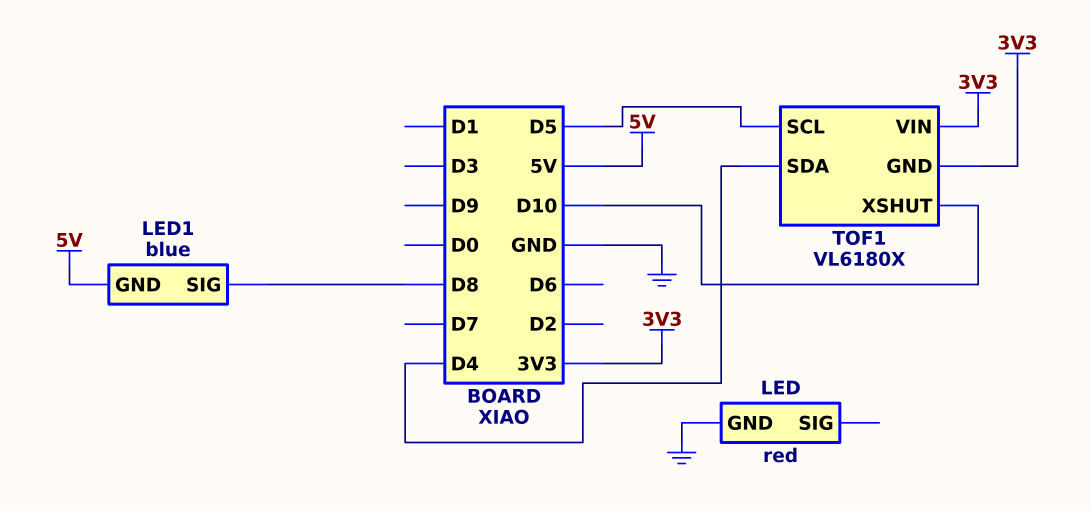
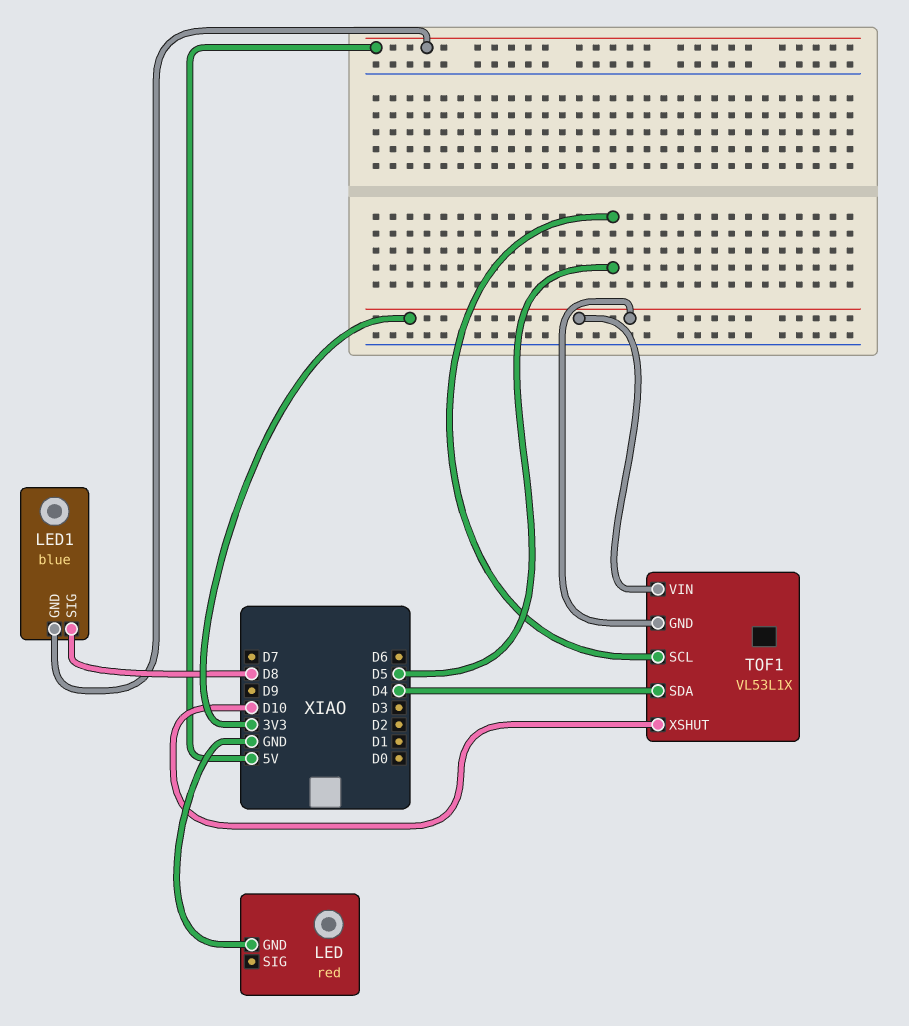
TOF1: VL6180X -> VL53L1X

